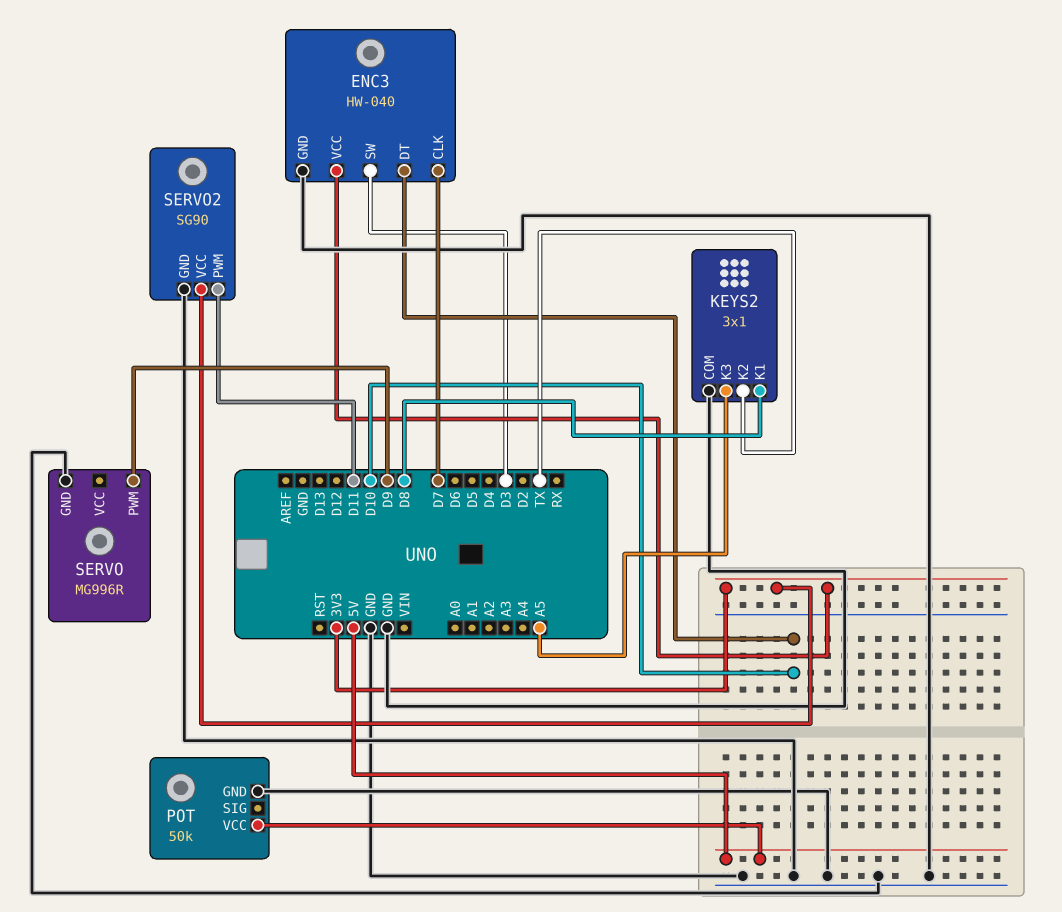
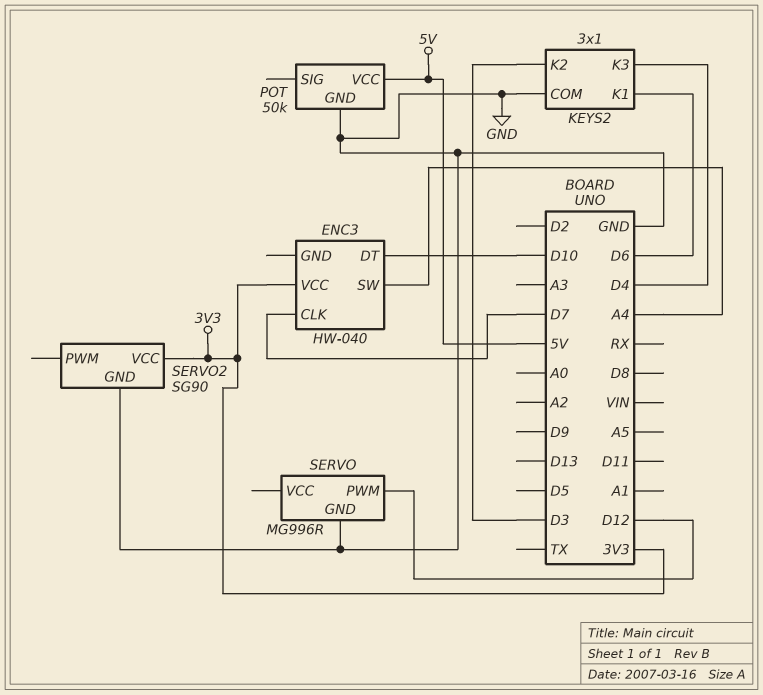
ENC3 pin GND: GND -> none
ENC3 pin SW: D3 -> A4
KEYS2 pin K1: D8 -> D6
KEYS2 pin K2: TX -> D3
KEYS2 pin K3: A5 -> D4
SERVO pin PWM: D9 -> D12
SERVO2 pin PWM: D11 -> none

